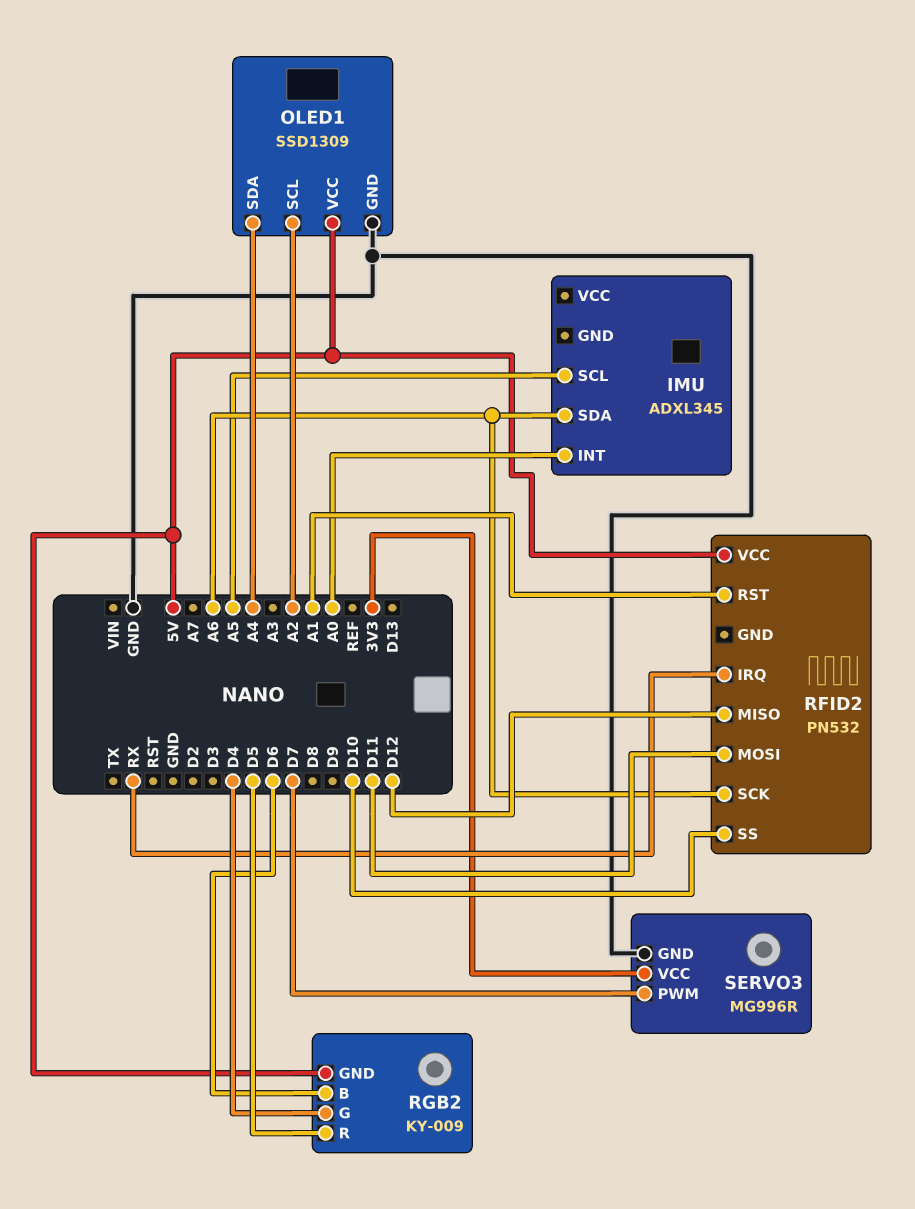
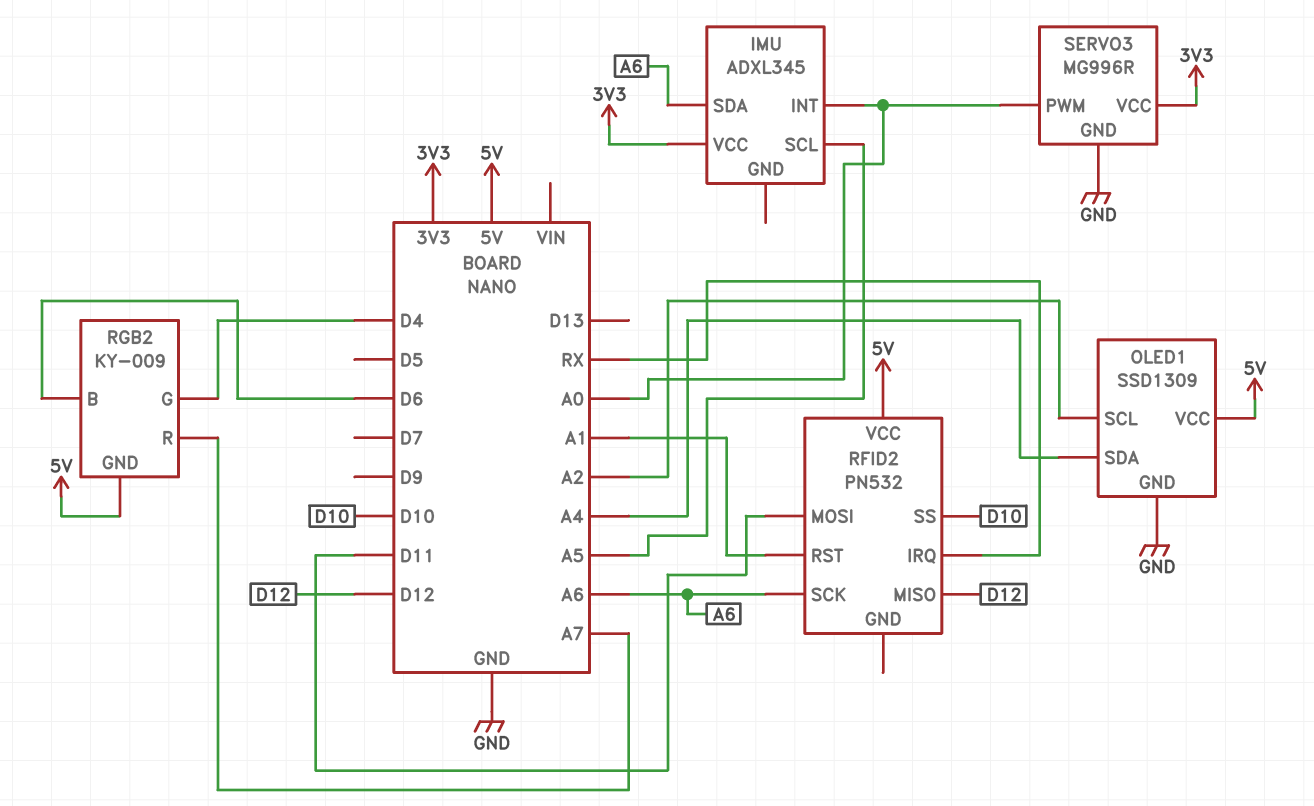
IMU pin VCC: none -> 3V3
RGB2 pin R: D5 -> A7
SERVO3 pin PWM: D7 -> A0

